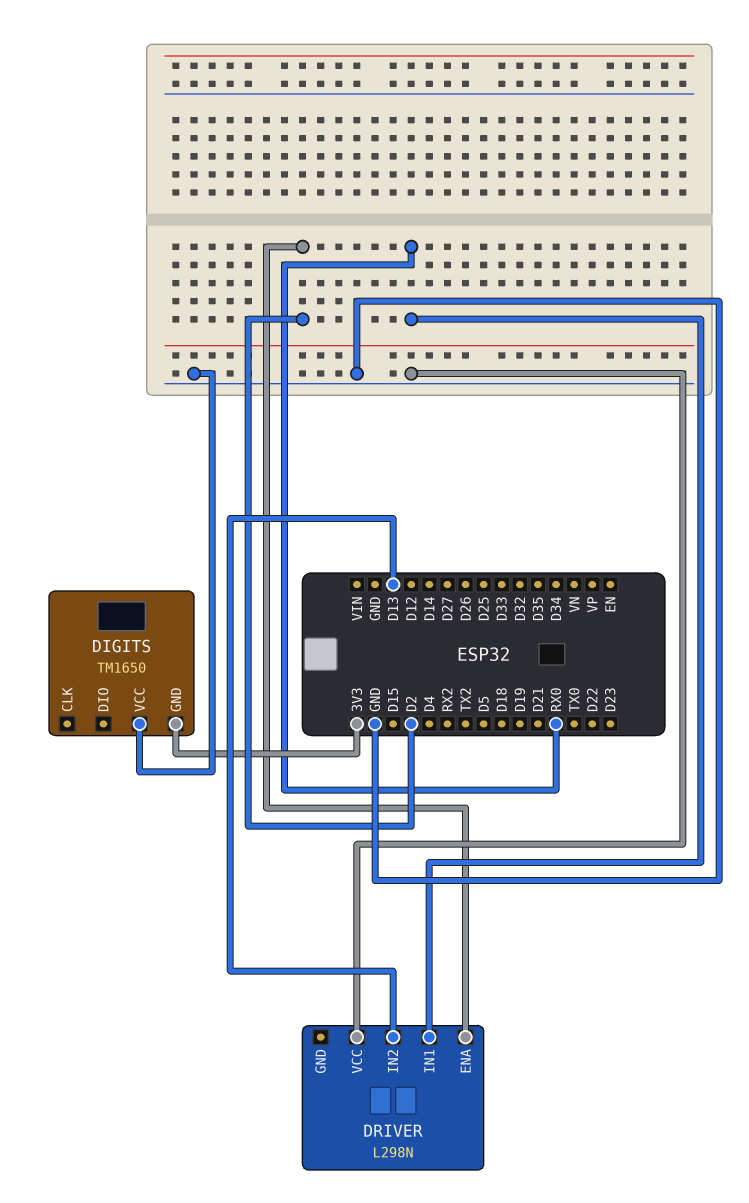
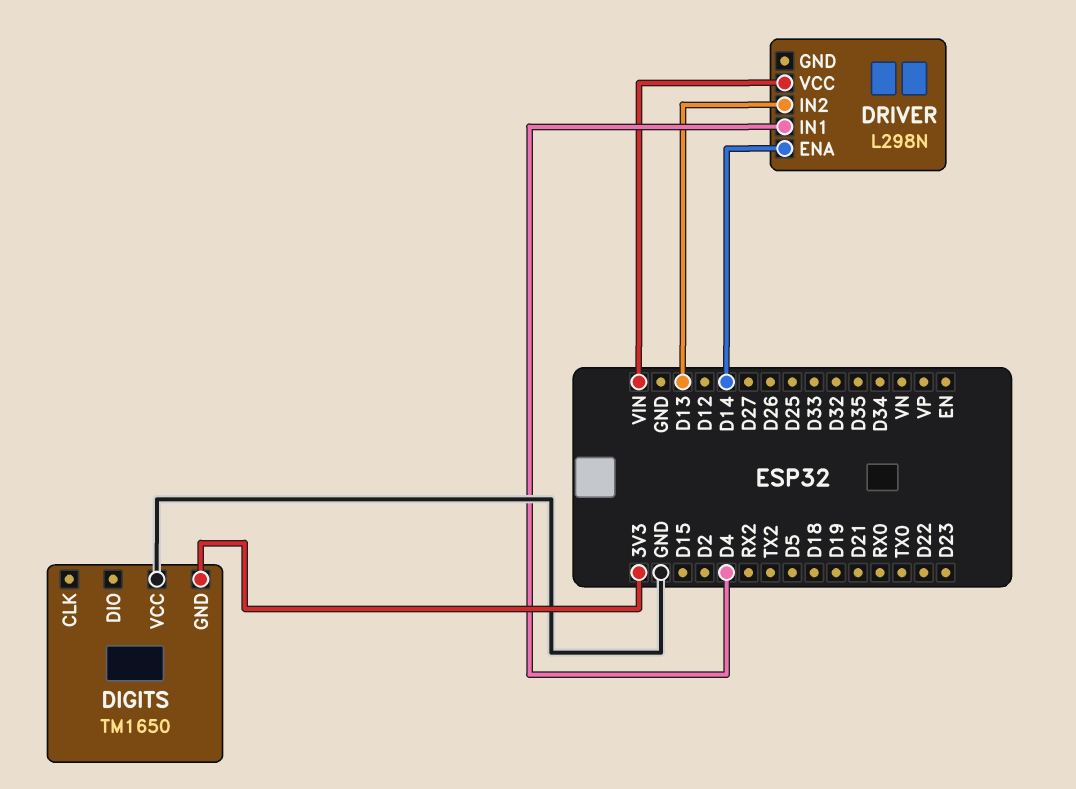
DRIVER pin ENA: D2 -> D14
DRIVER pin IN1: RX0 -> D4
DRIVER pin VCC: GND -> VIN

